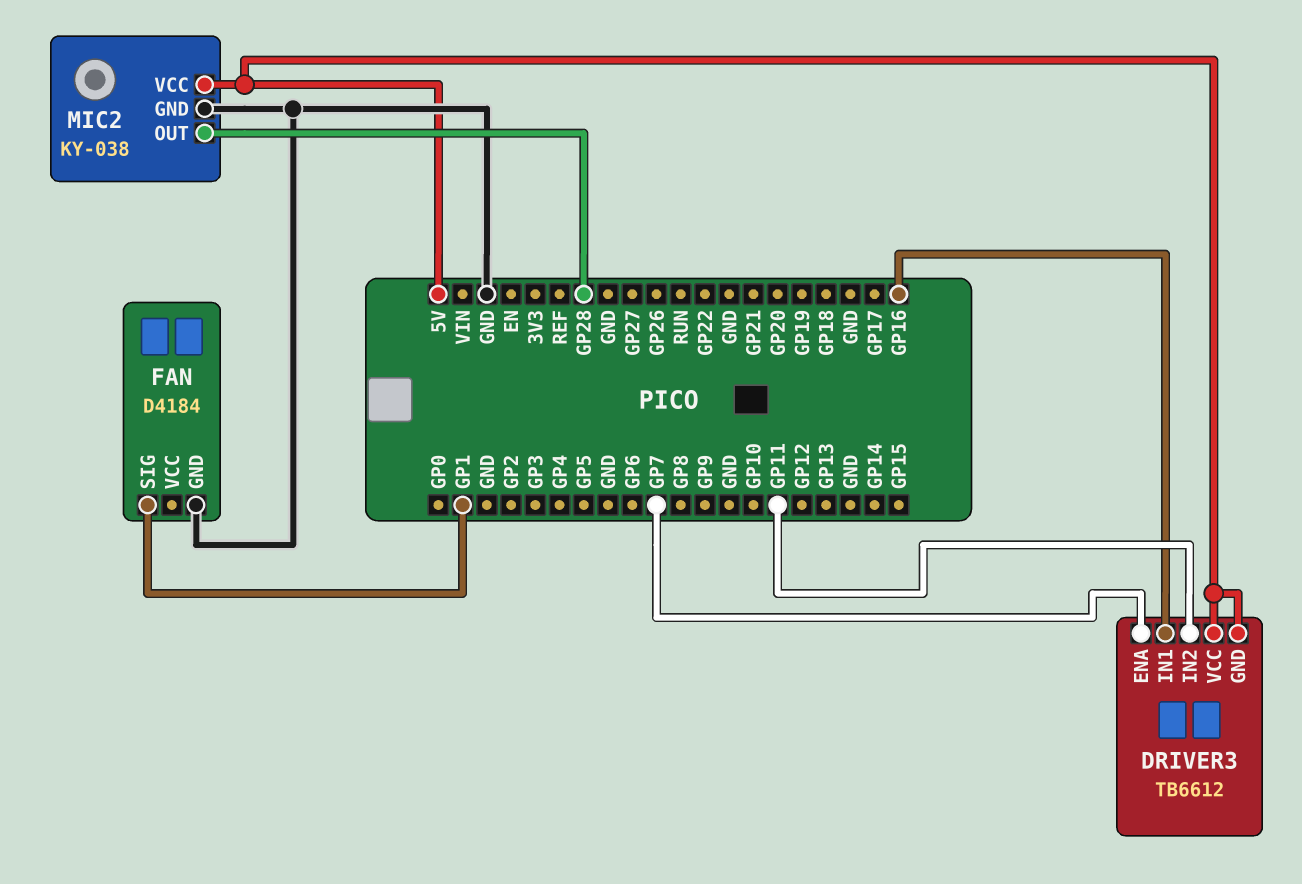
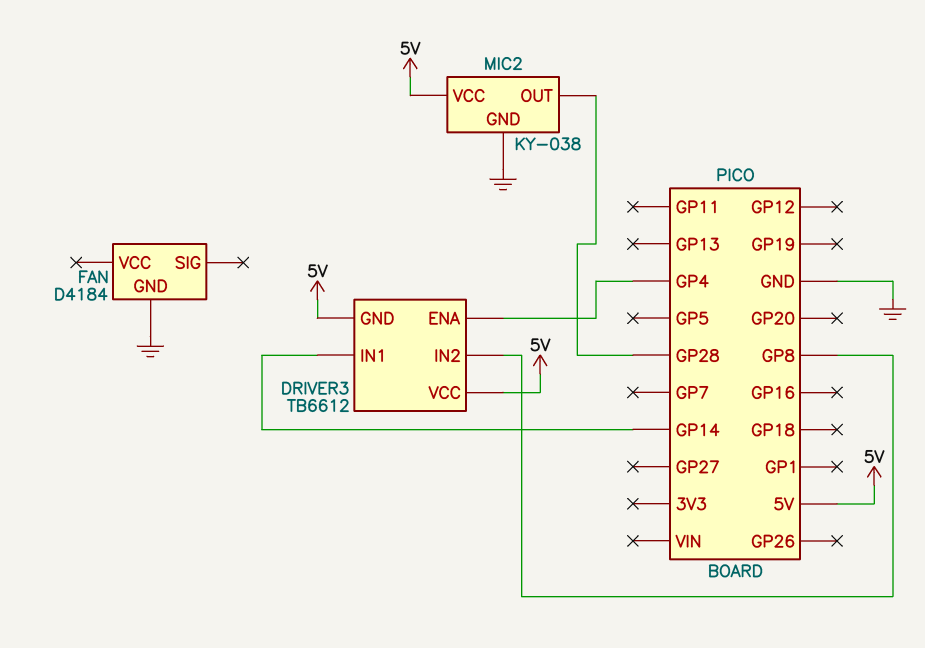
DRIVER3 pin ENA: GP7 -> GP4
DRIVER3 pin IN1: GP16 -> GP14
DRIVER3 pin IN2: GP11 -> GP8
FAN pin SIG: GP1 -> none

